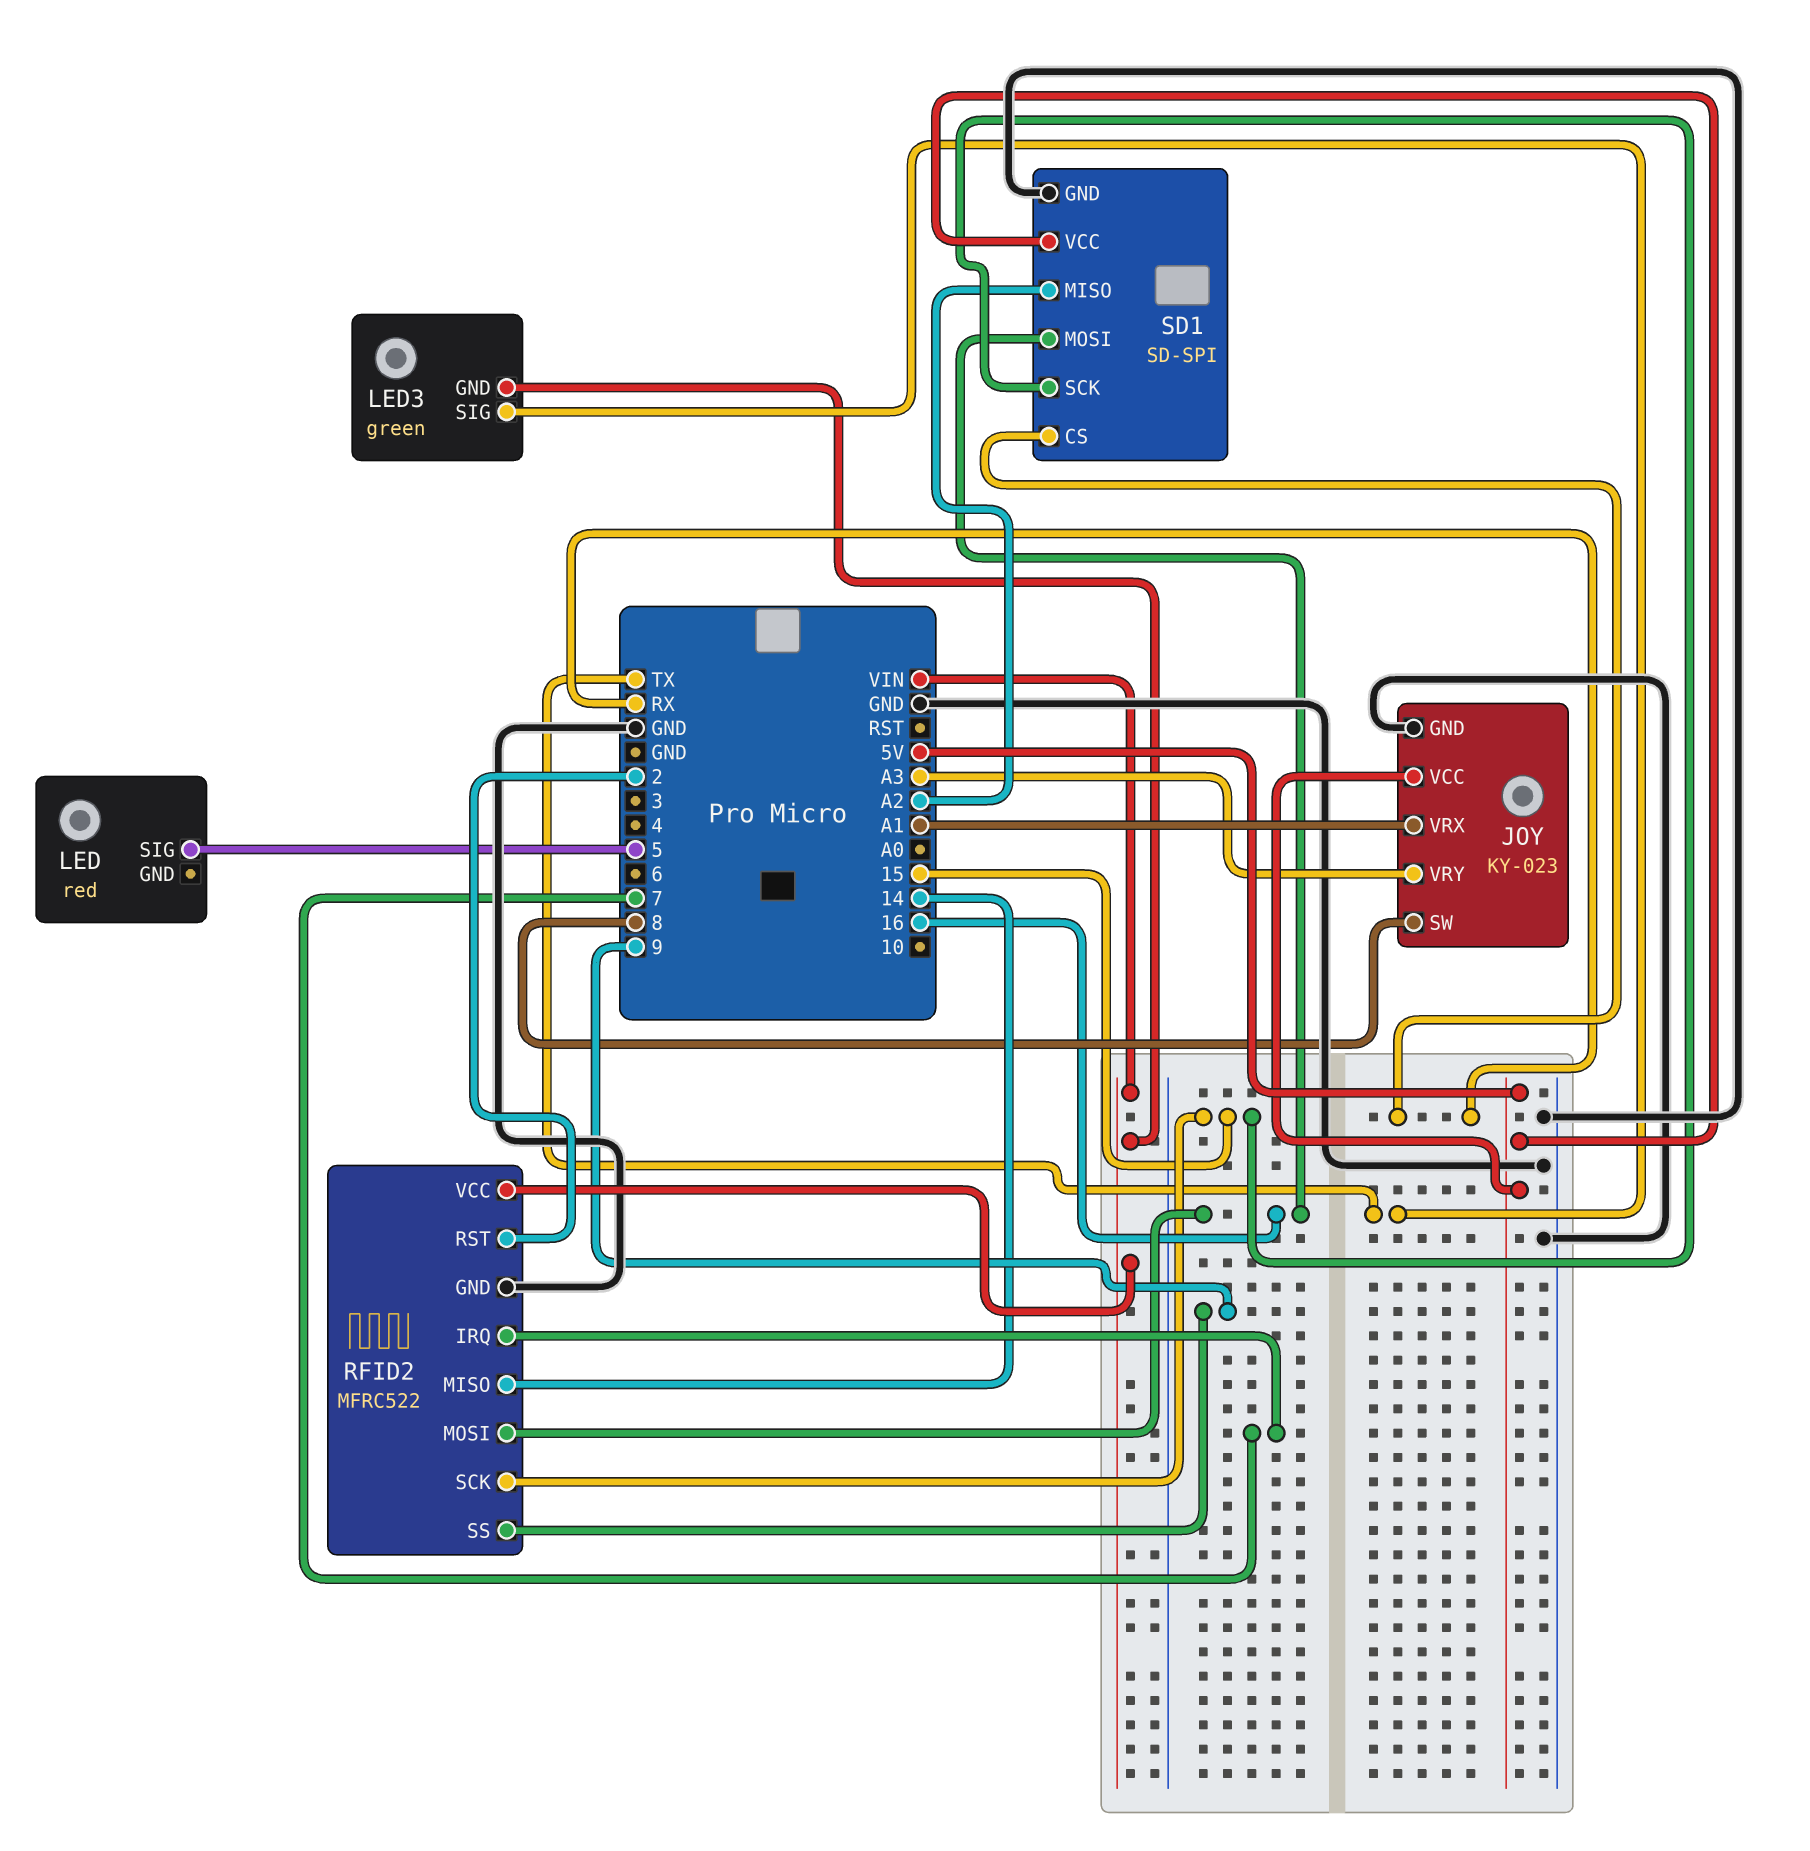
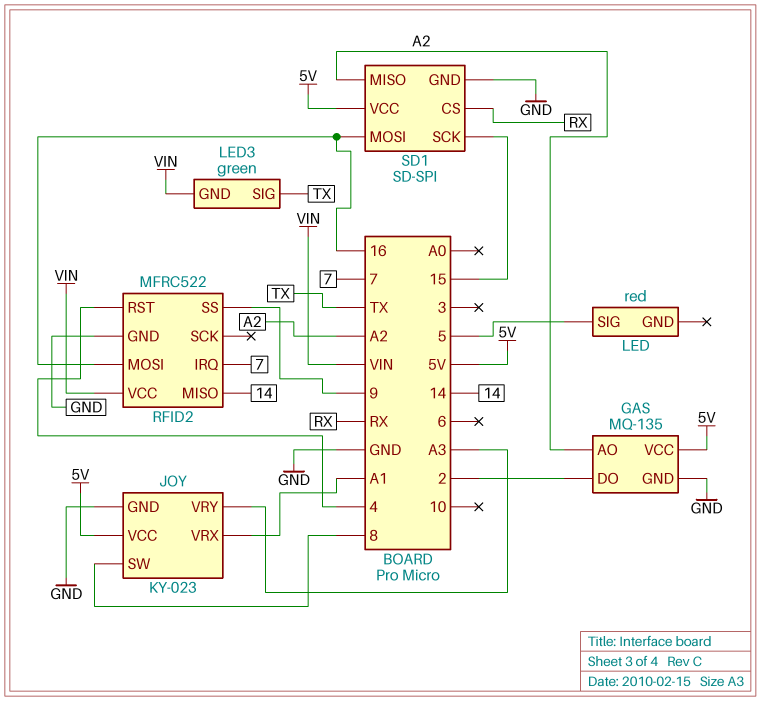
GAS: none -> MQ-135
GAS pin AO: none -> A2
GAS pin DO: none -> 2
GAS pin GND: none -> GND
GAS pin VCC: none -> 5V
RFID2 pin RST: 2 -> 4
RFID2 pin SCK: 15 -> none

